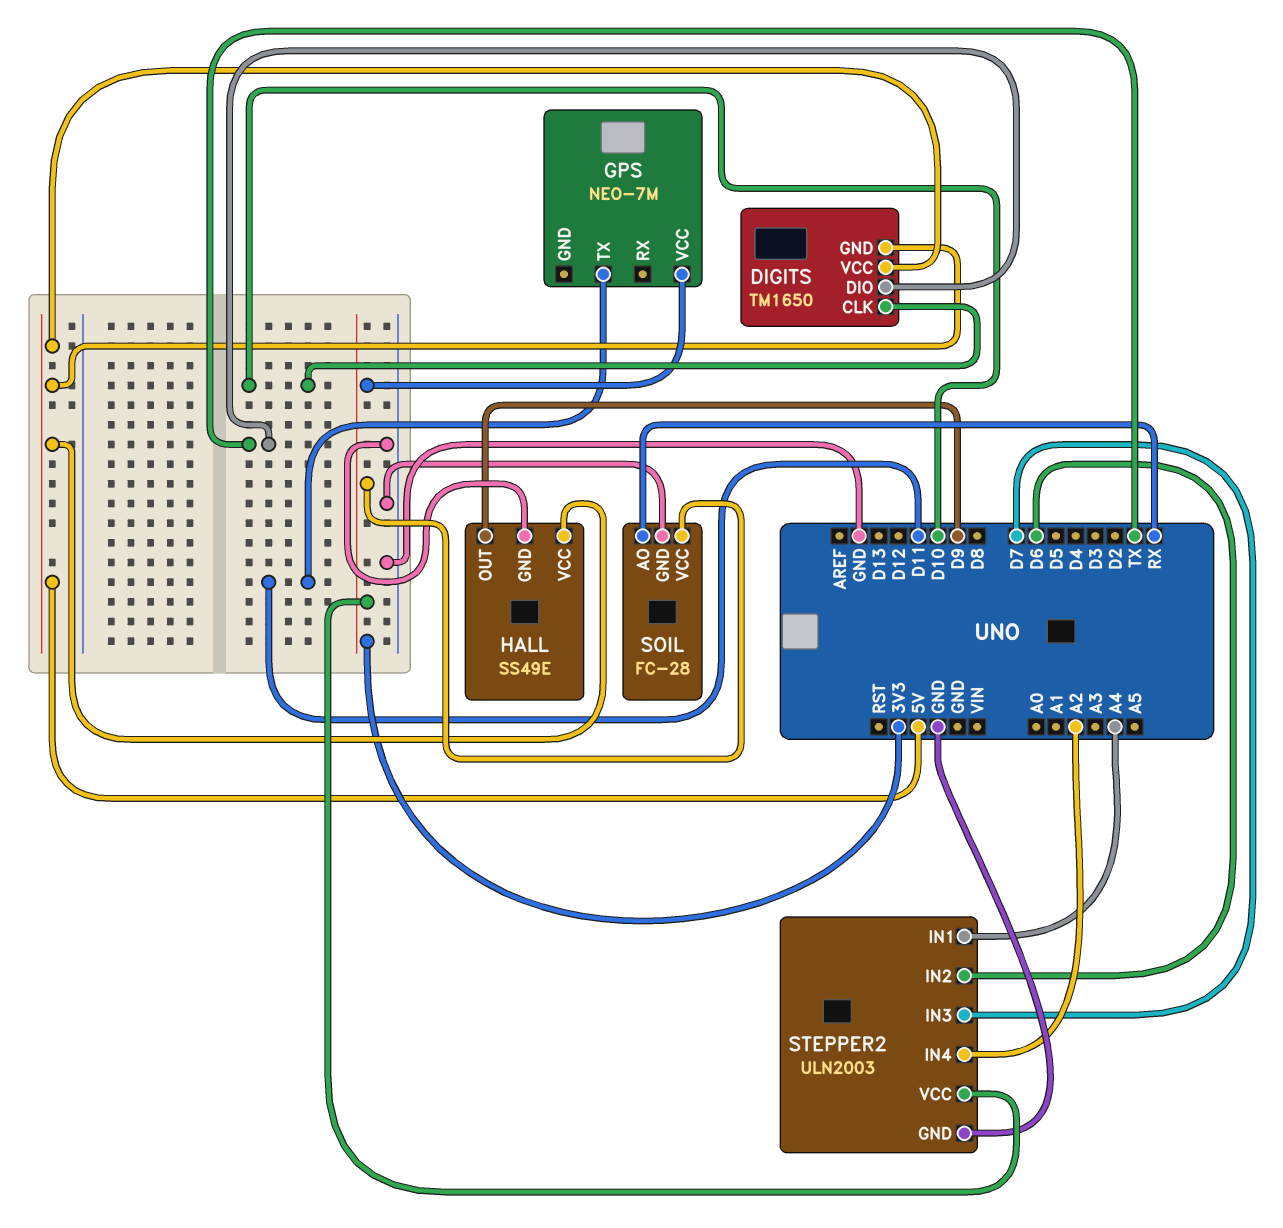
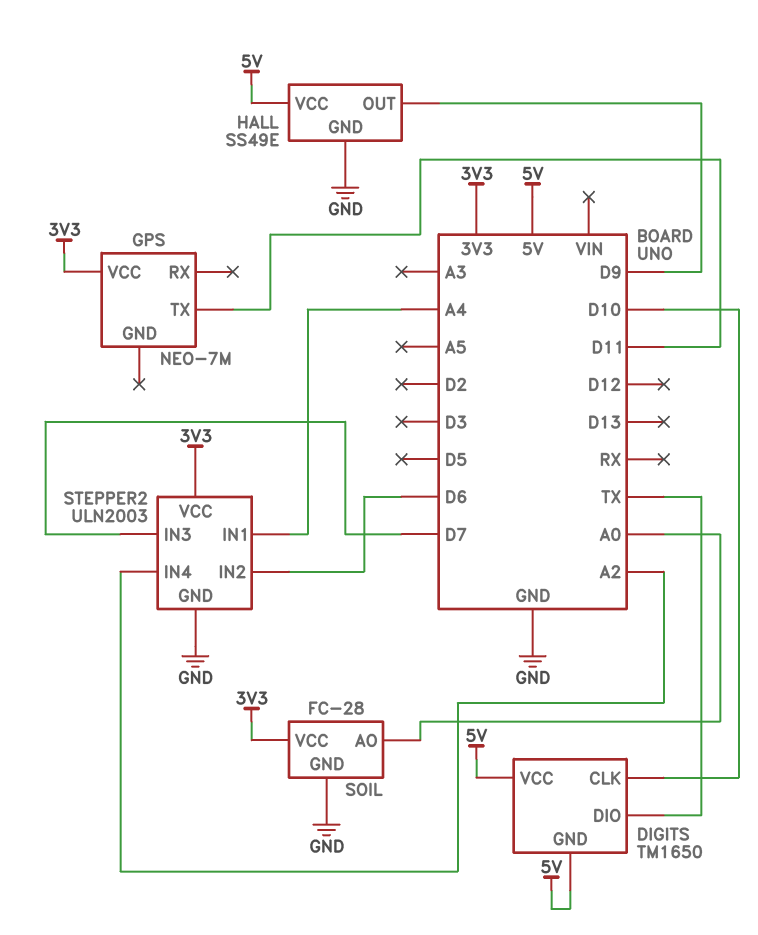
SOIL pin AO: RX -> A0

